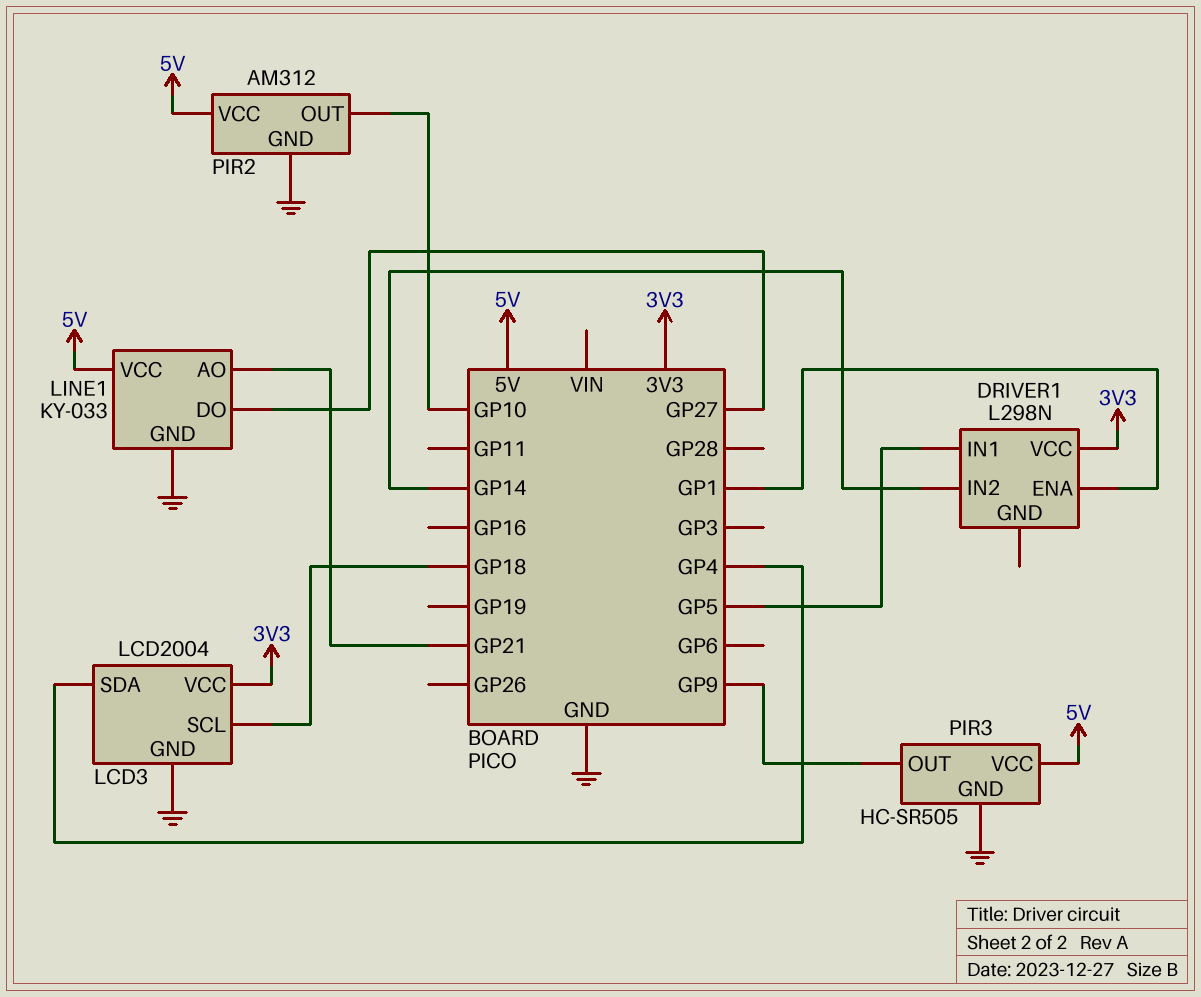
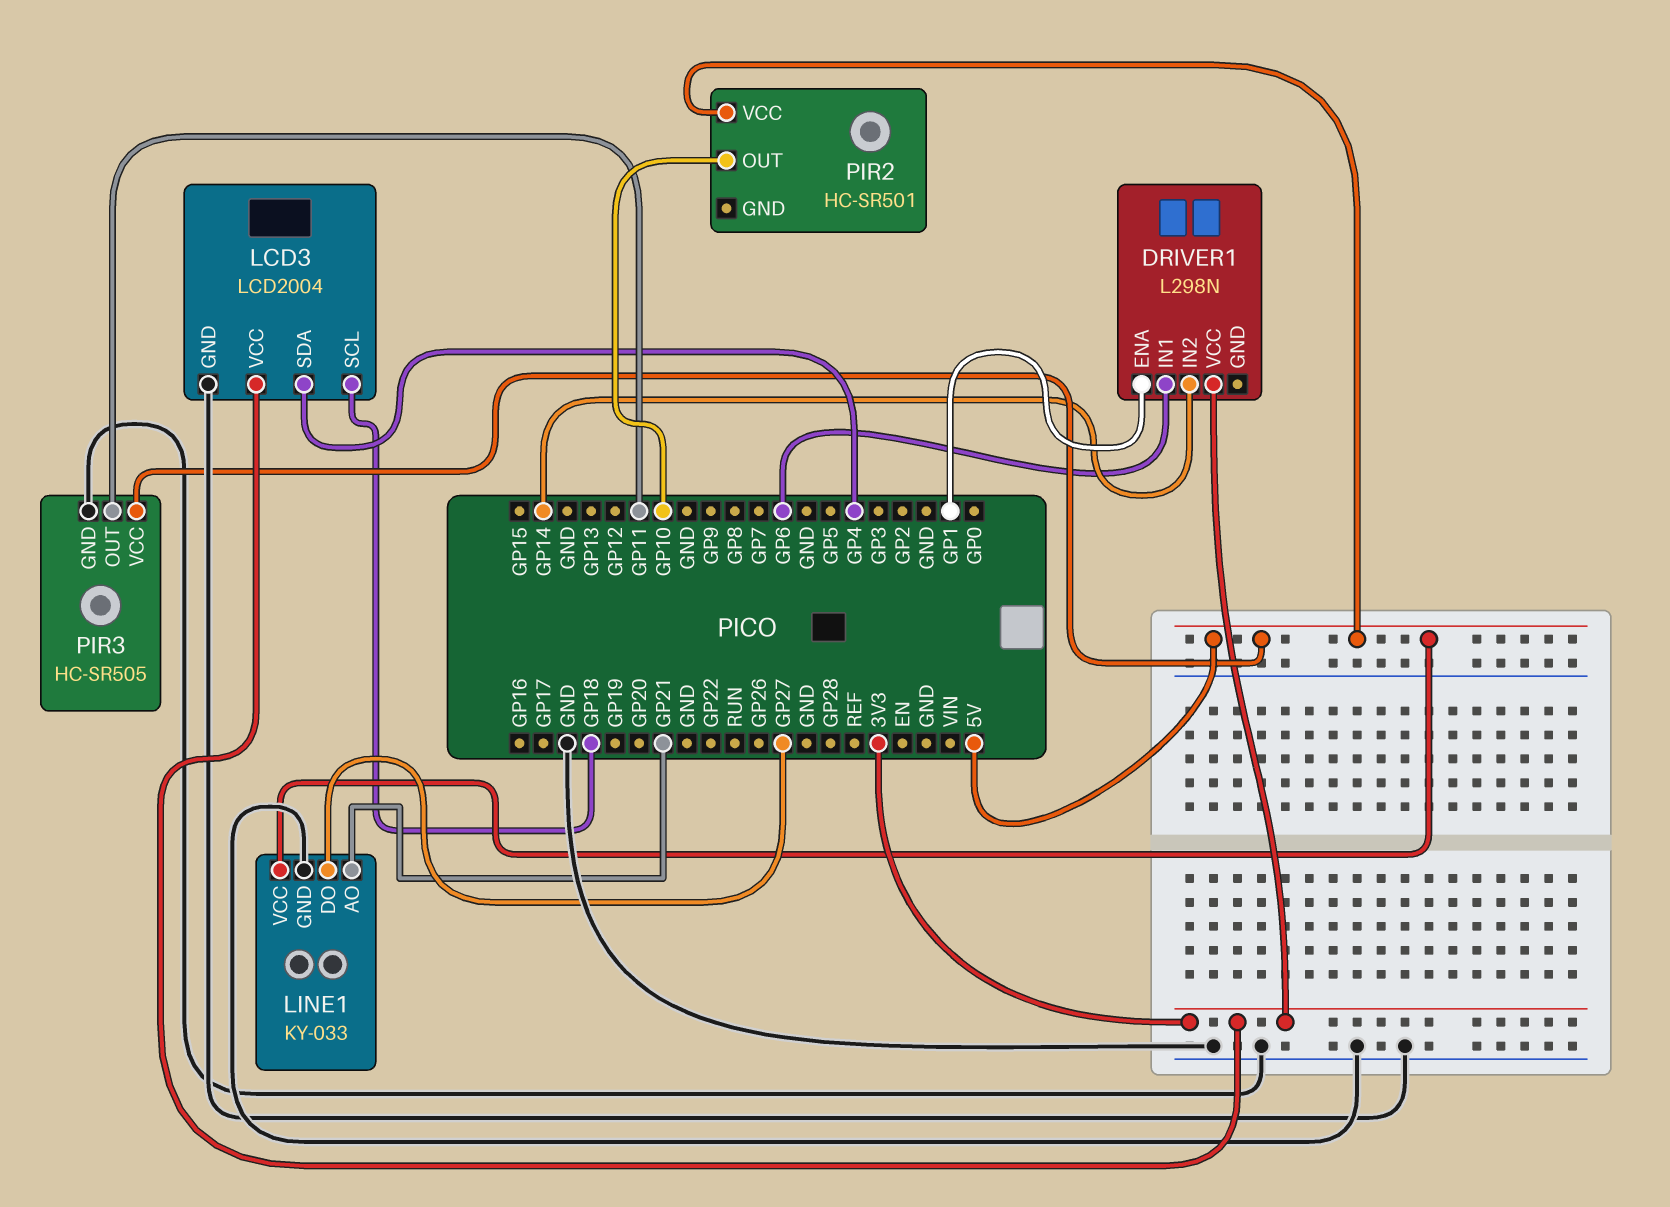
DRIVER1 pin IN1: GP5 -> GP6
PIR2: AM312 -> HC-SR501
PIR2 pin GND: GND -> none
PIR3 pin OUT: GP9 -> GP11

